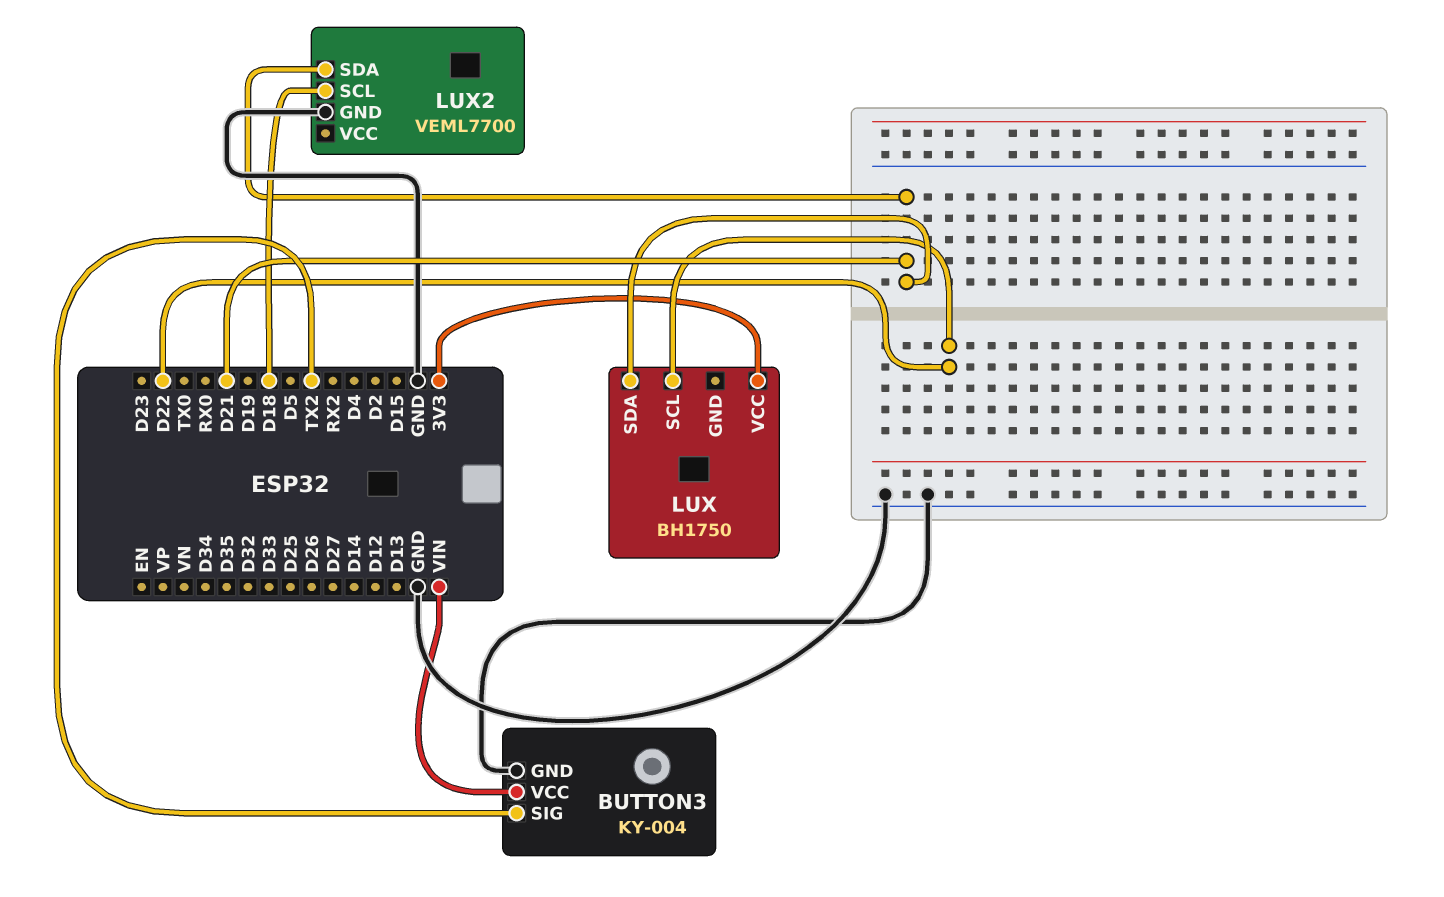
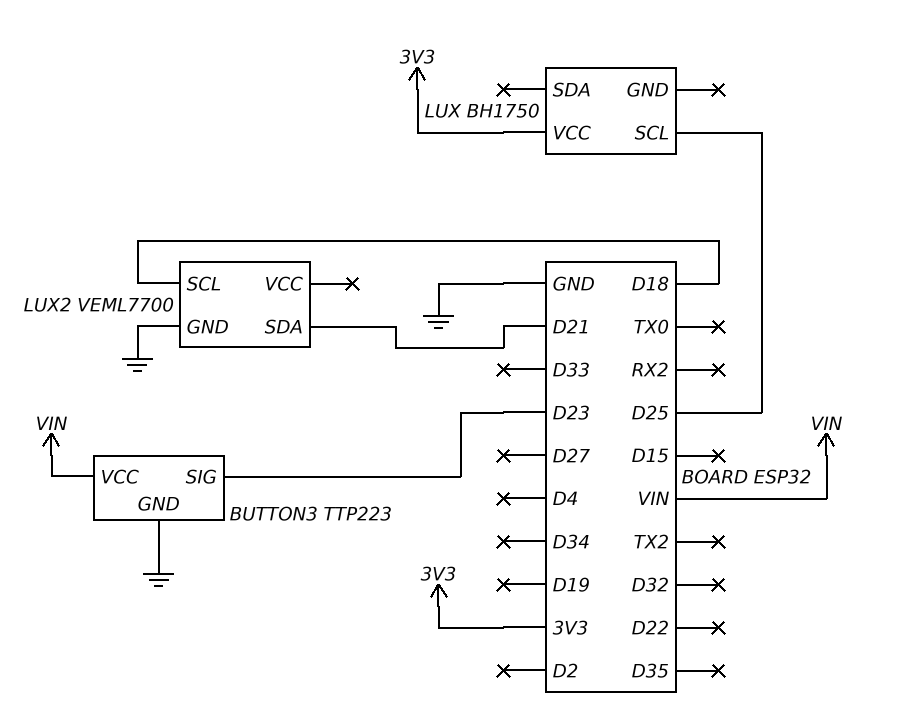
BUTTON3: KY-004 -> TTP223
BUTTON3 pin SIG: TX2 -> D23
LUX pin SCL: D22 -> D25
LUX pin SDA: D21 -> none

